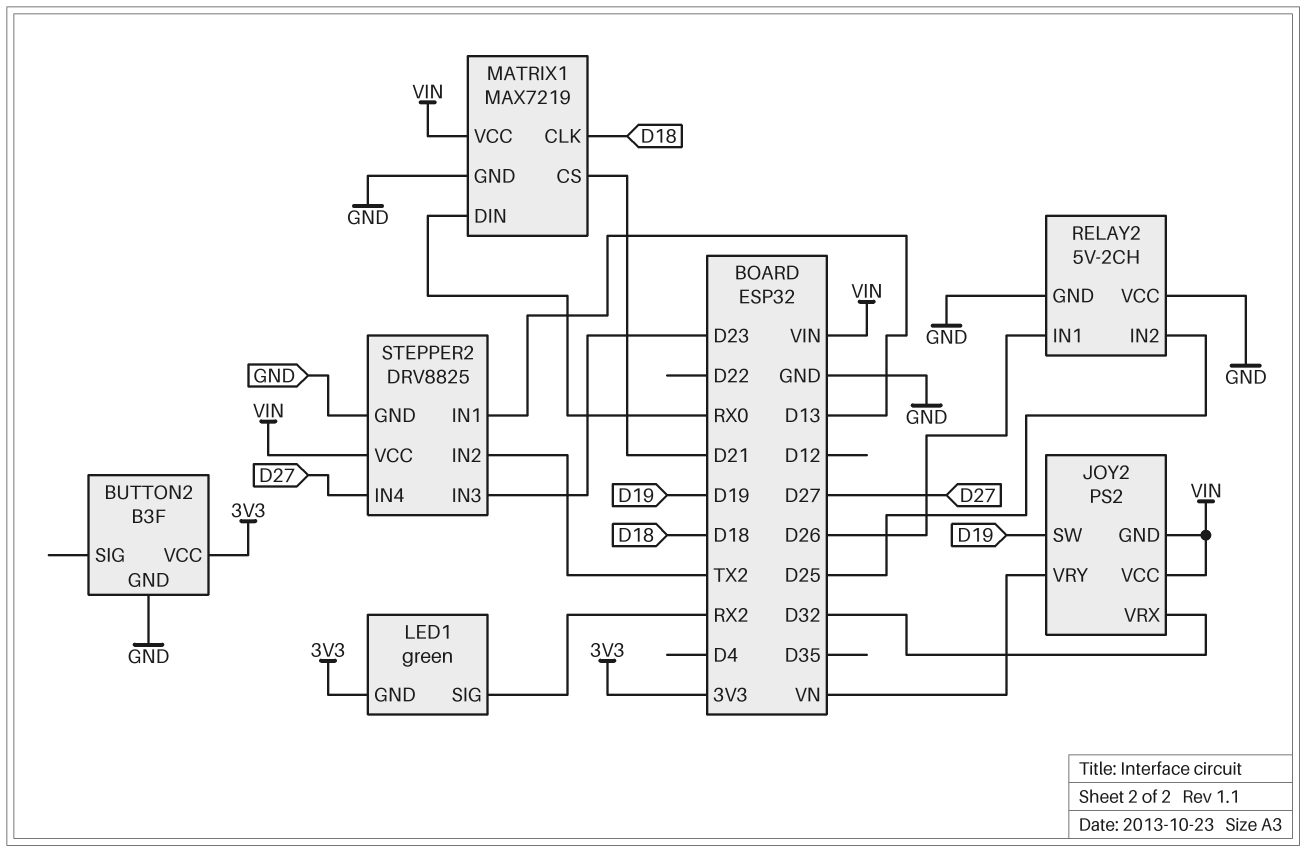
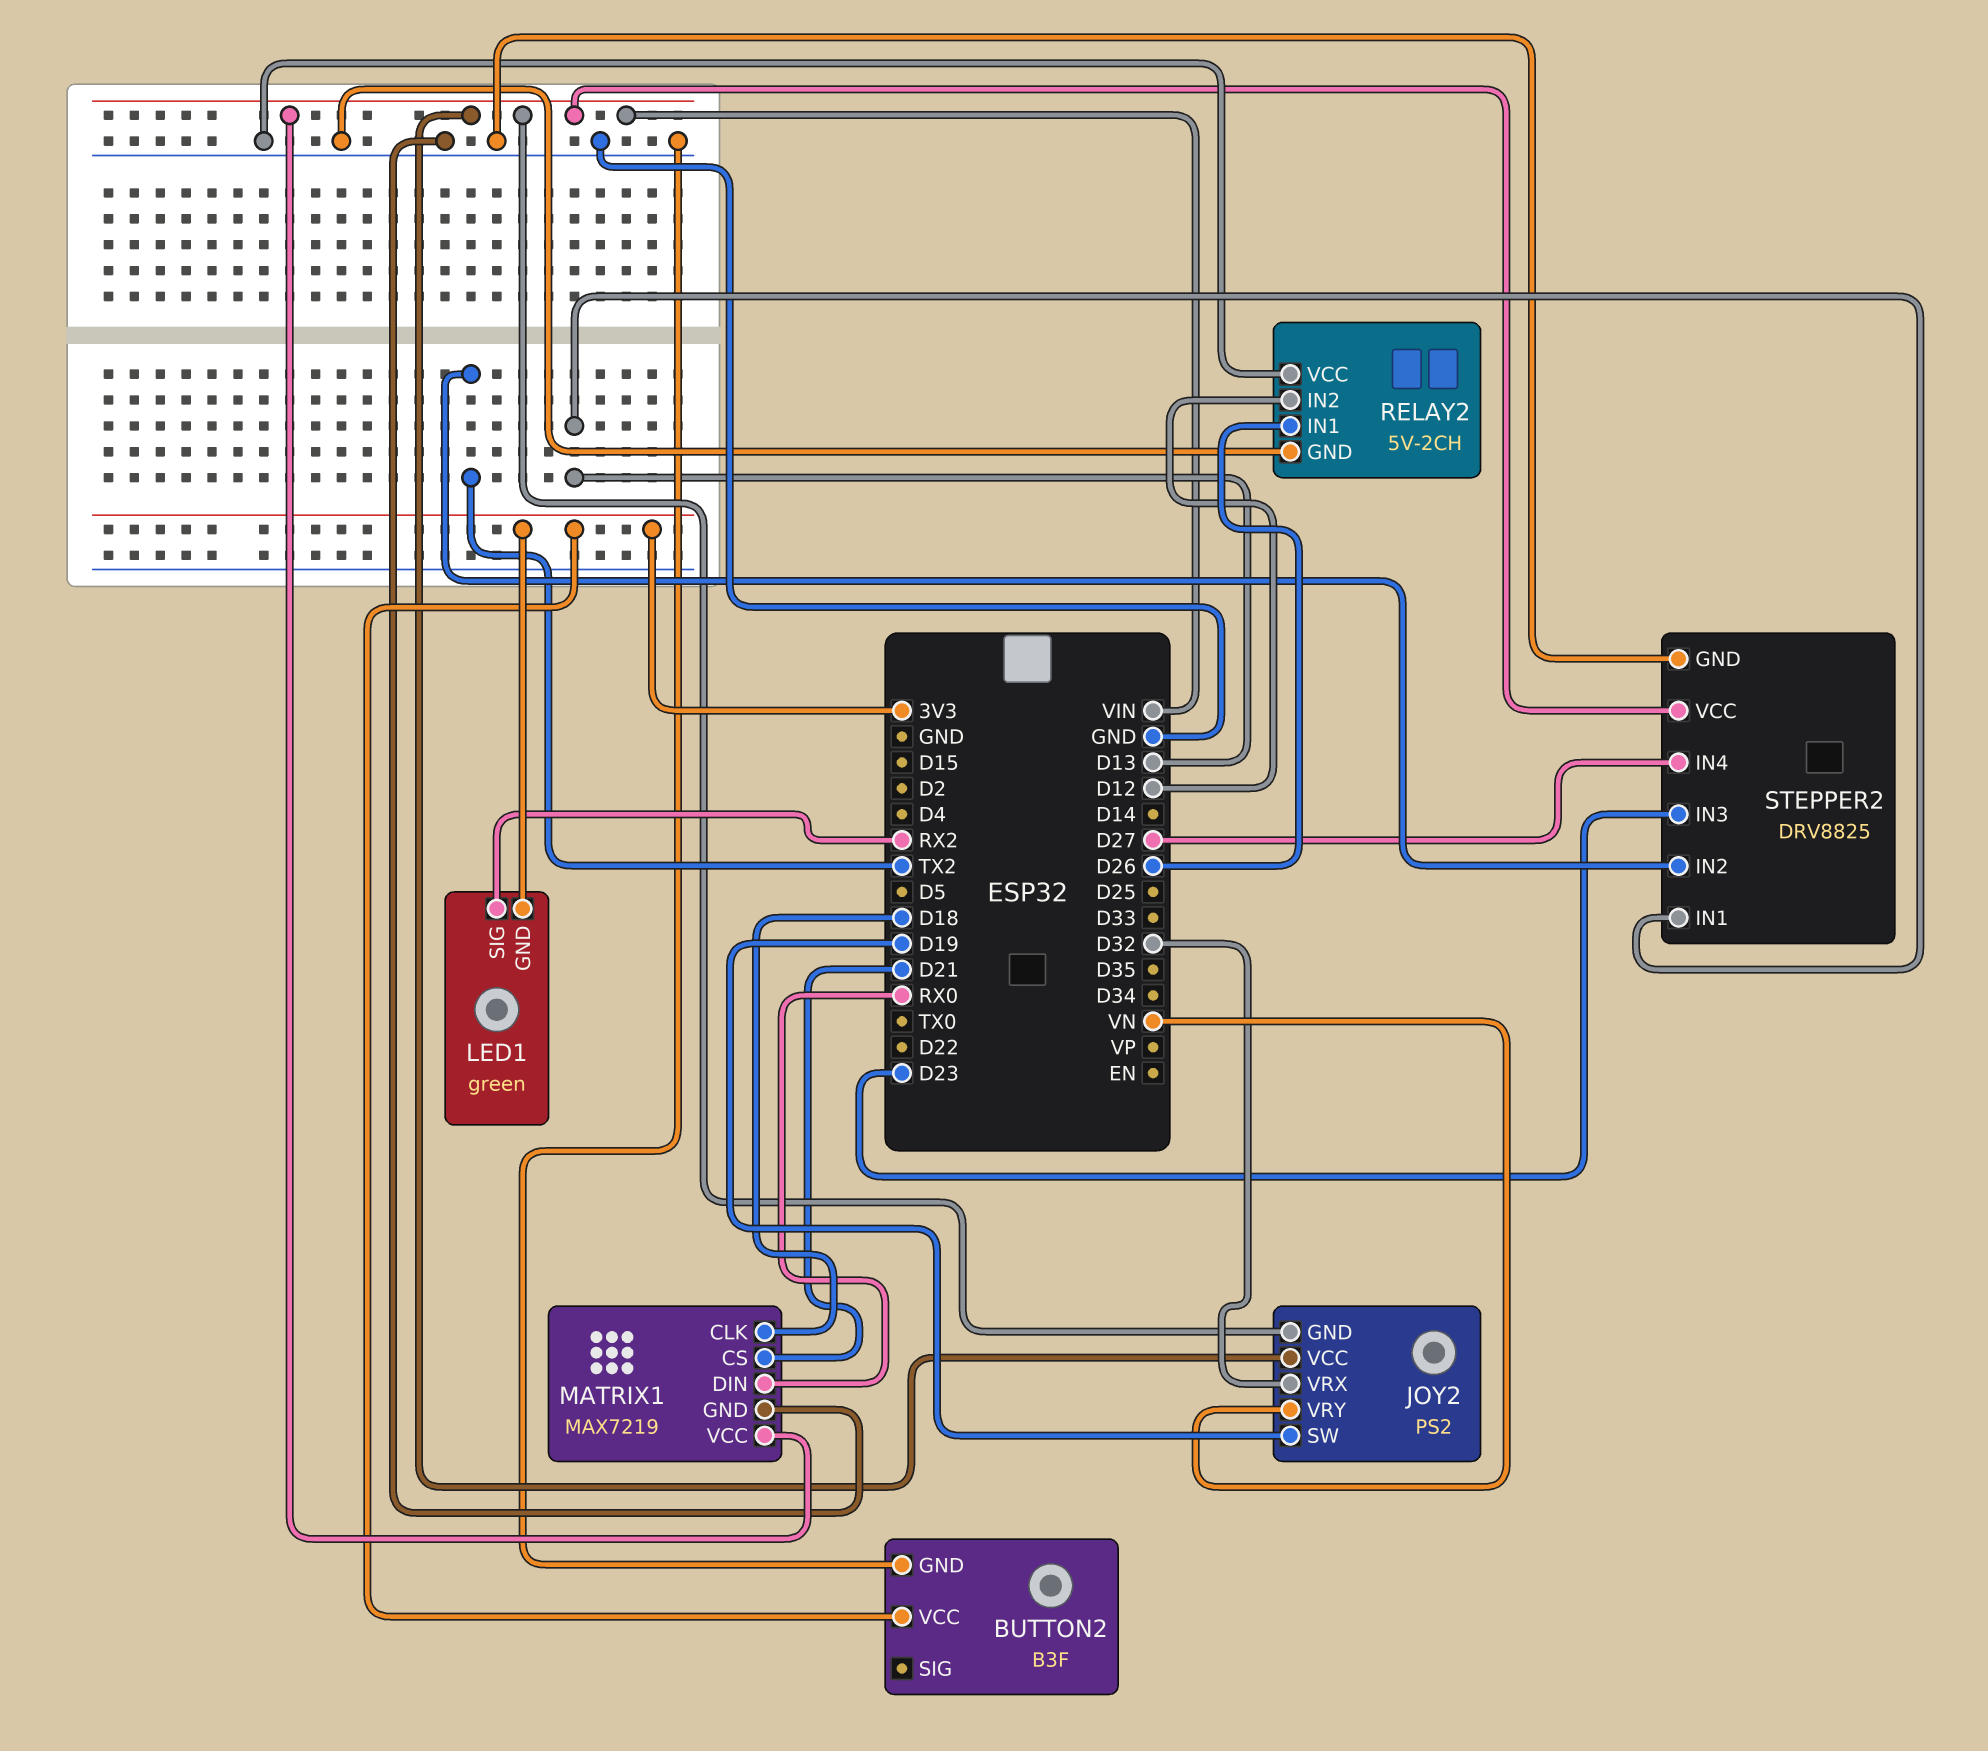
RELAY2 pin IN2: D25 -> D12

